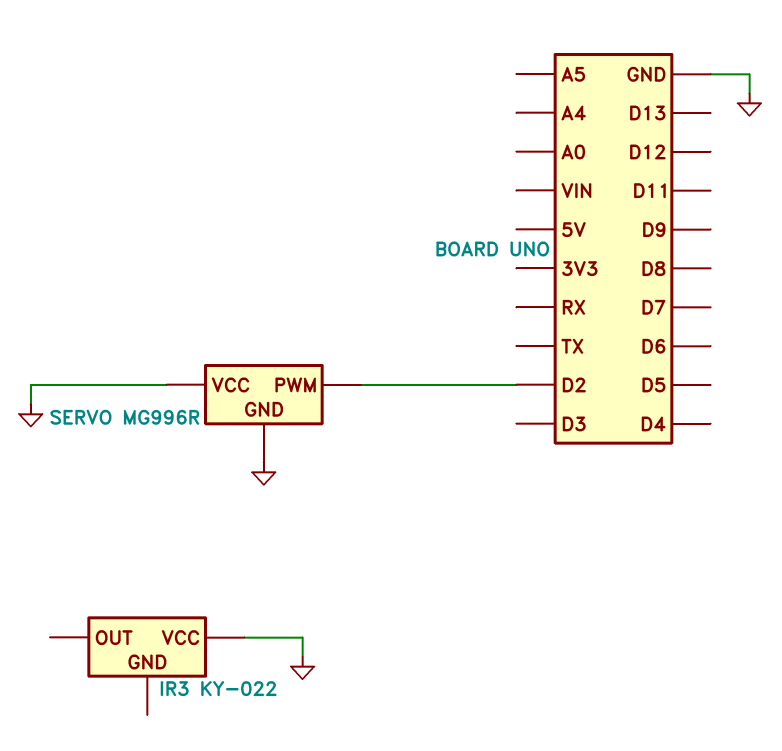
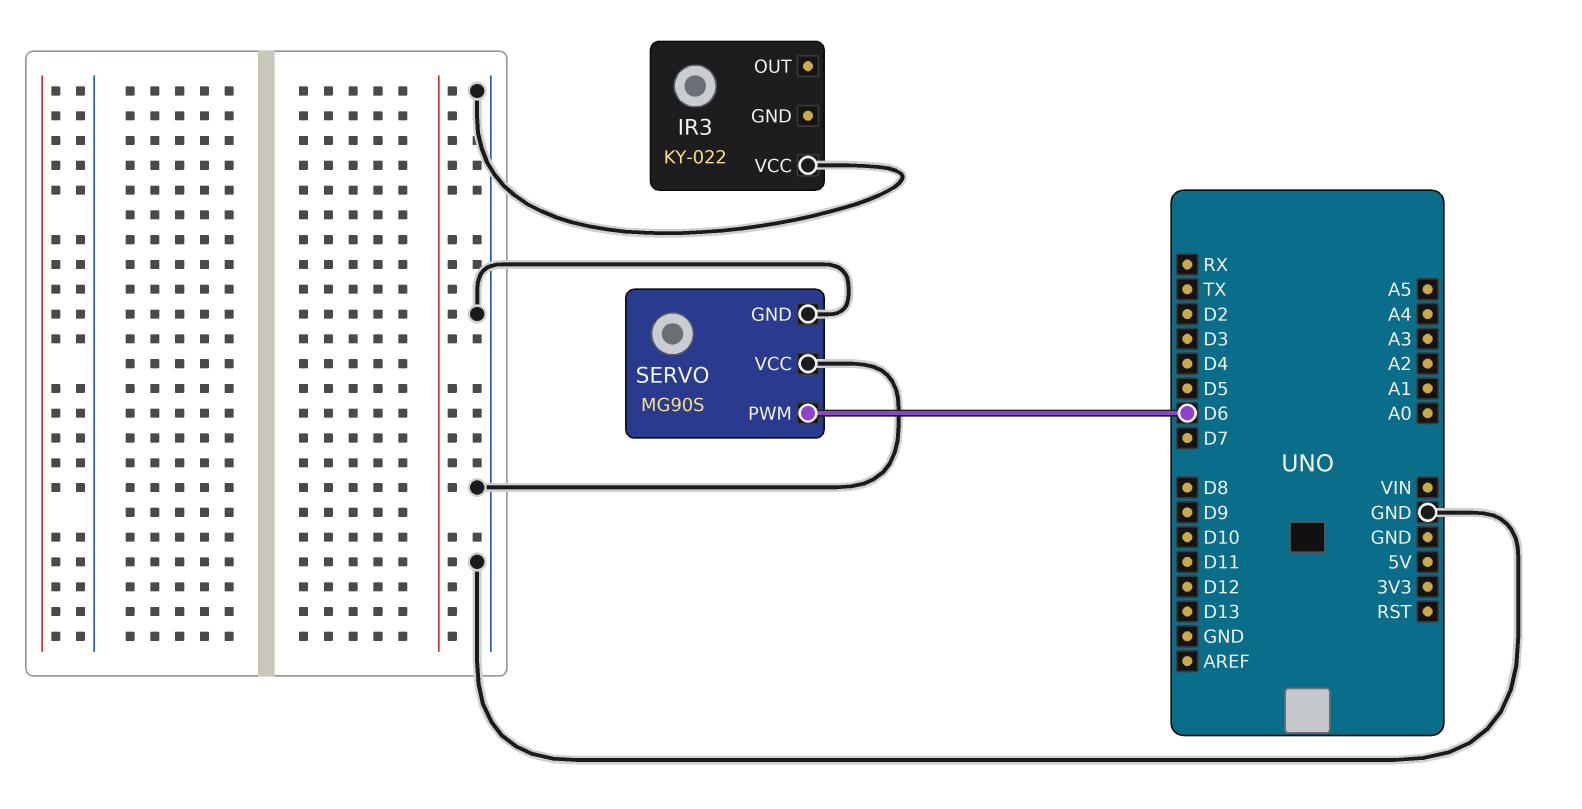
SERVO: MG996R -> MG90S
SERVO pin PWM: D2 -> D6

